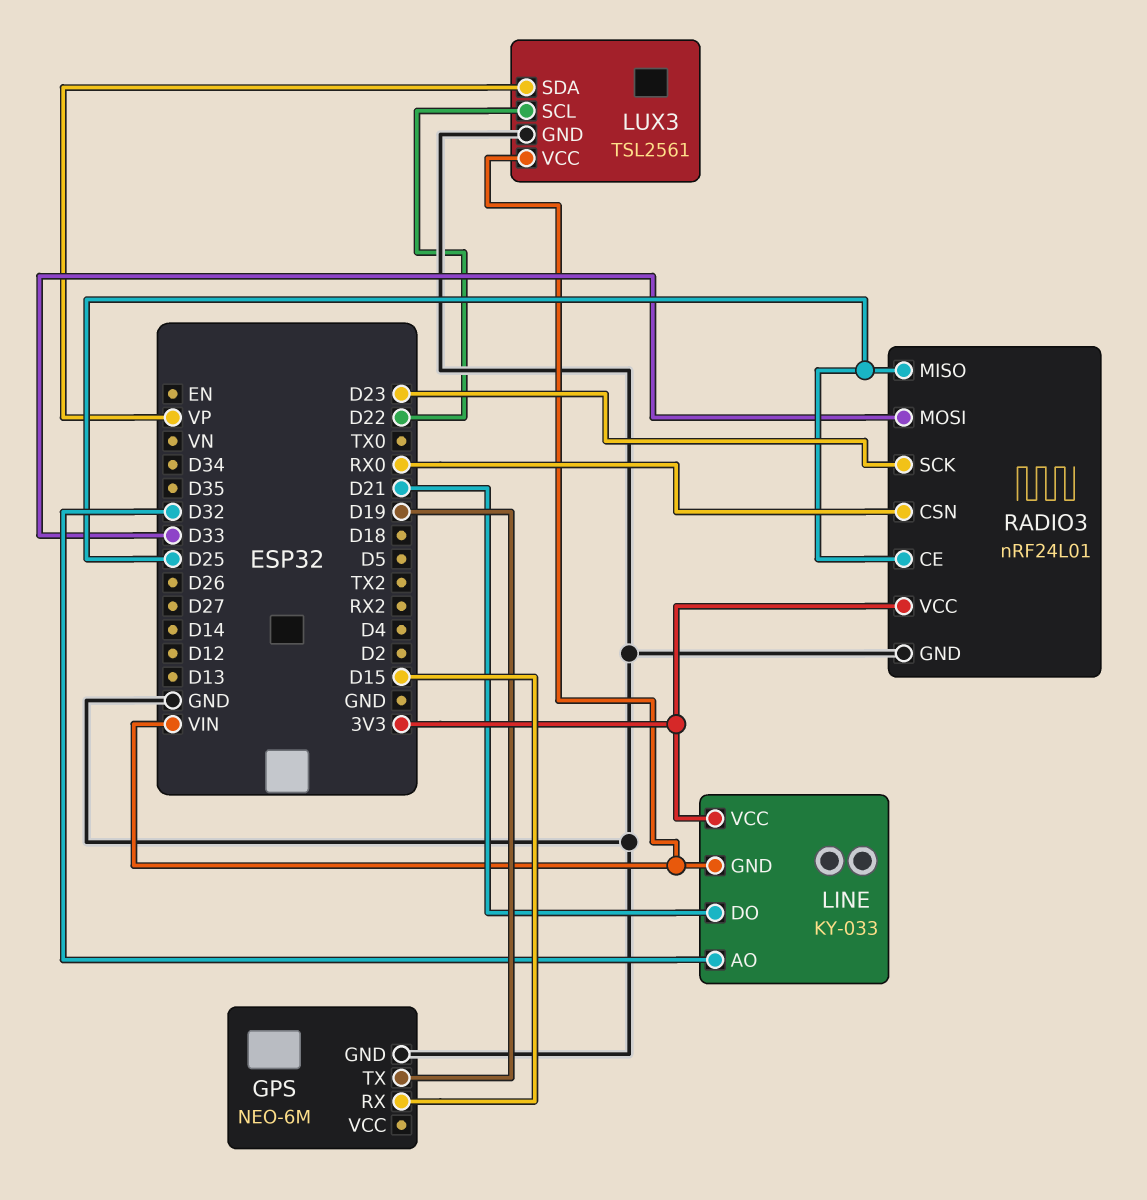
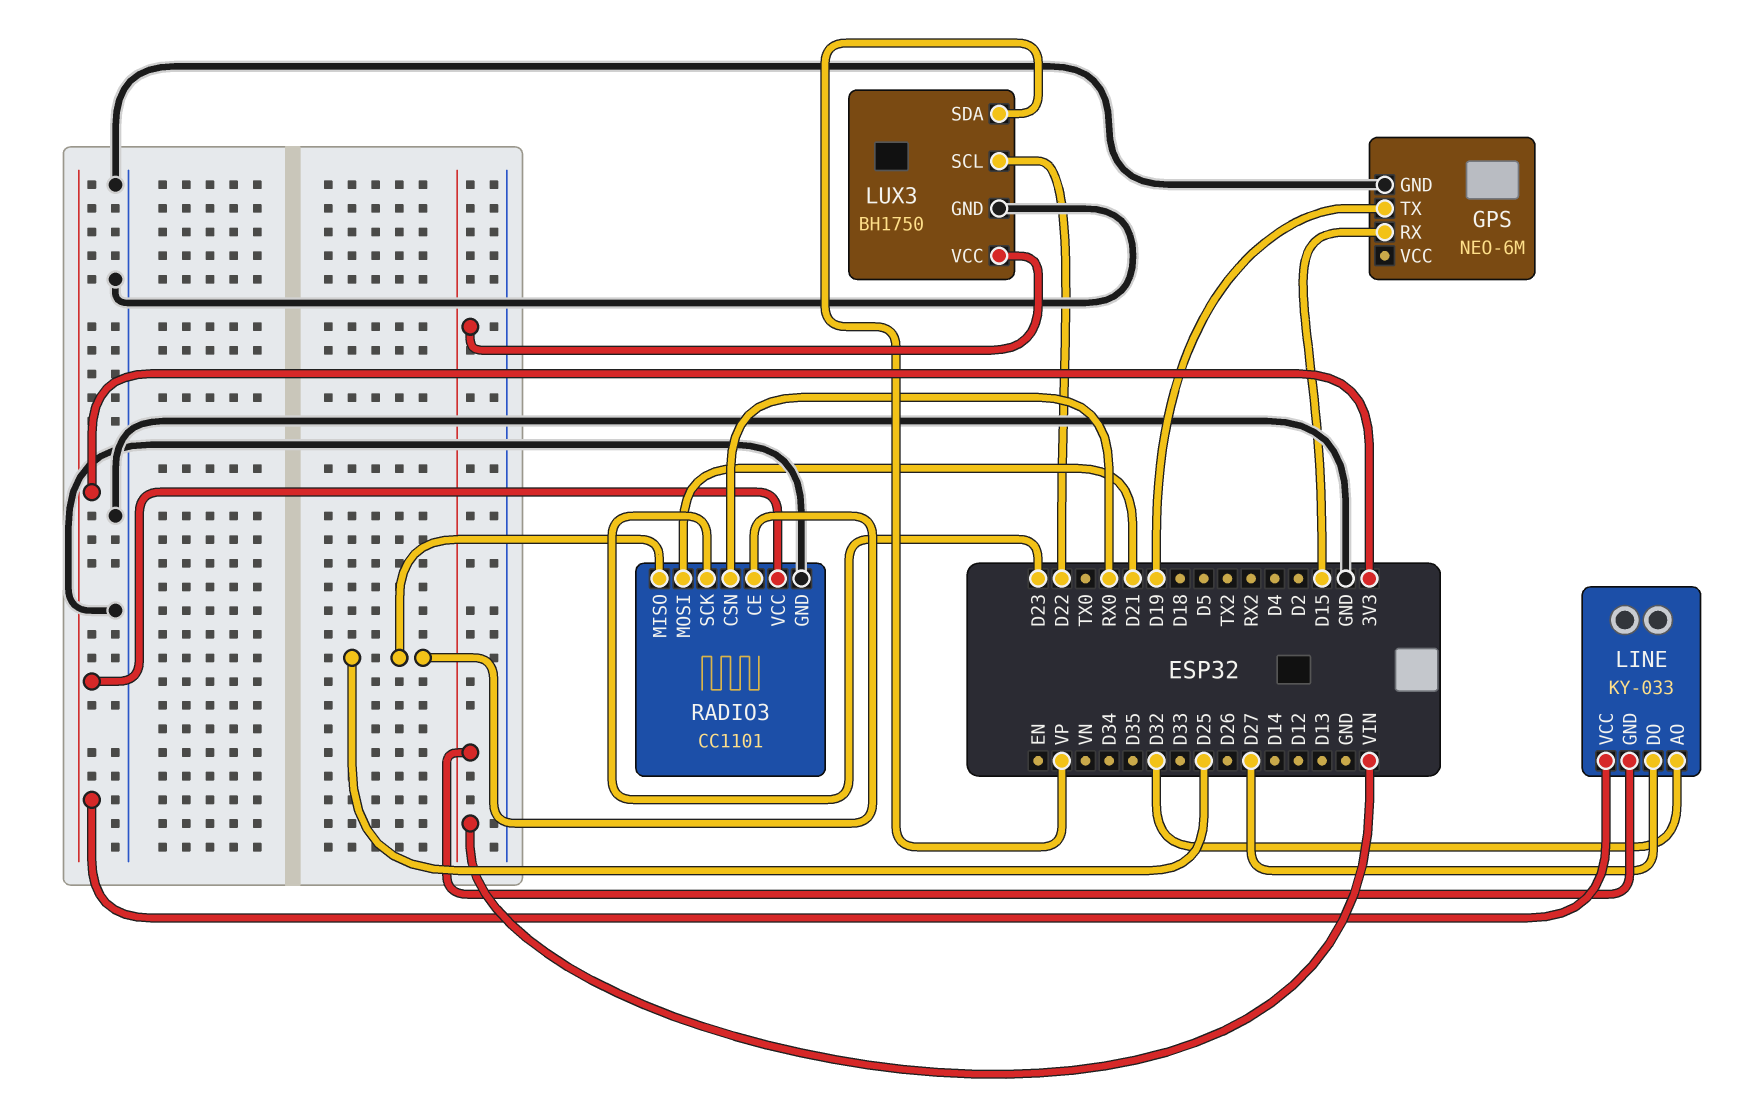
LINE pin DO: D21 -> D27
LUX3: TSL2561 -> BH1750
RADIO3: nRF24L01 -> CC1101
RADIO3 pin MOSI: D33 -> D21

